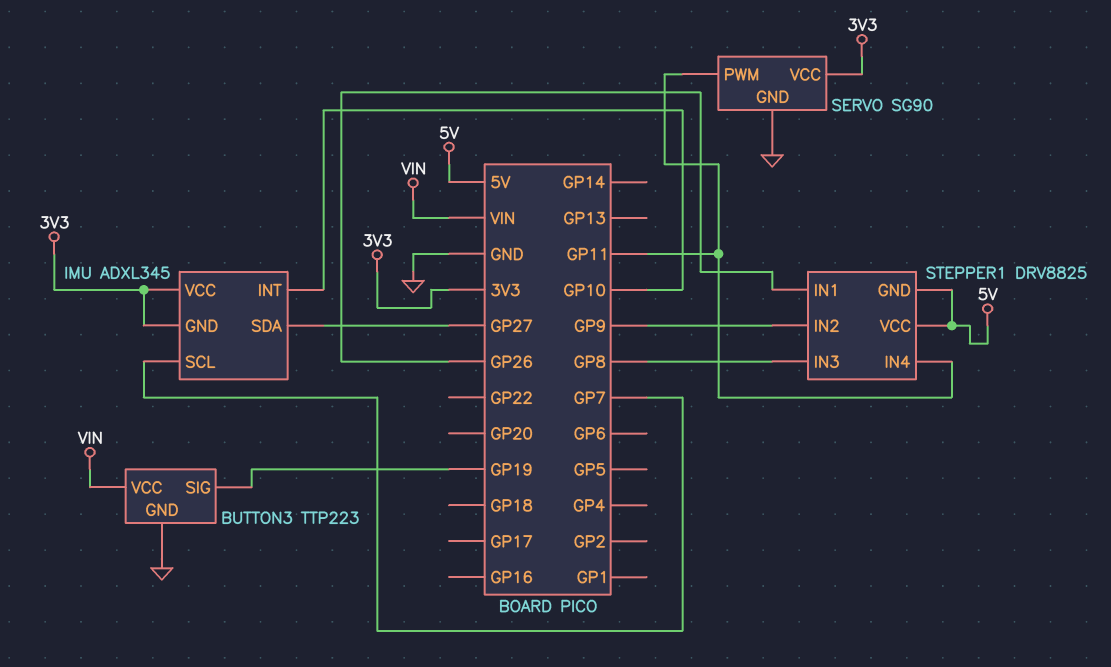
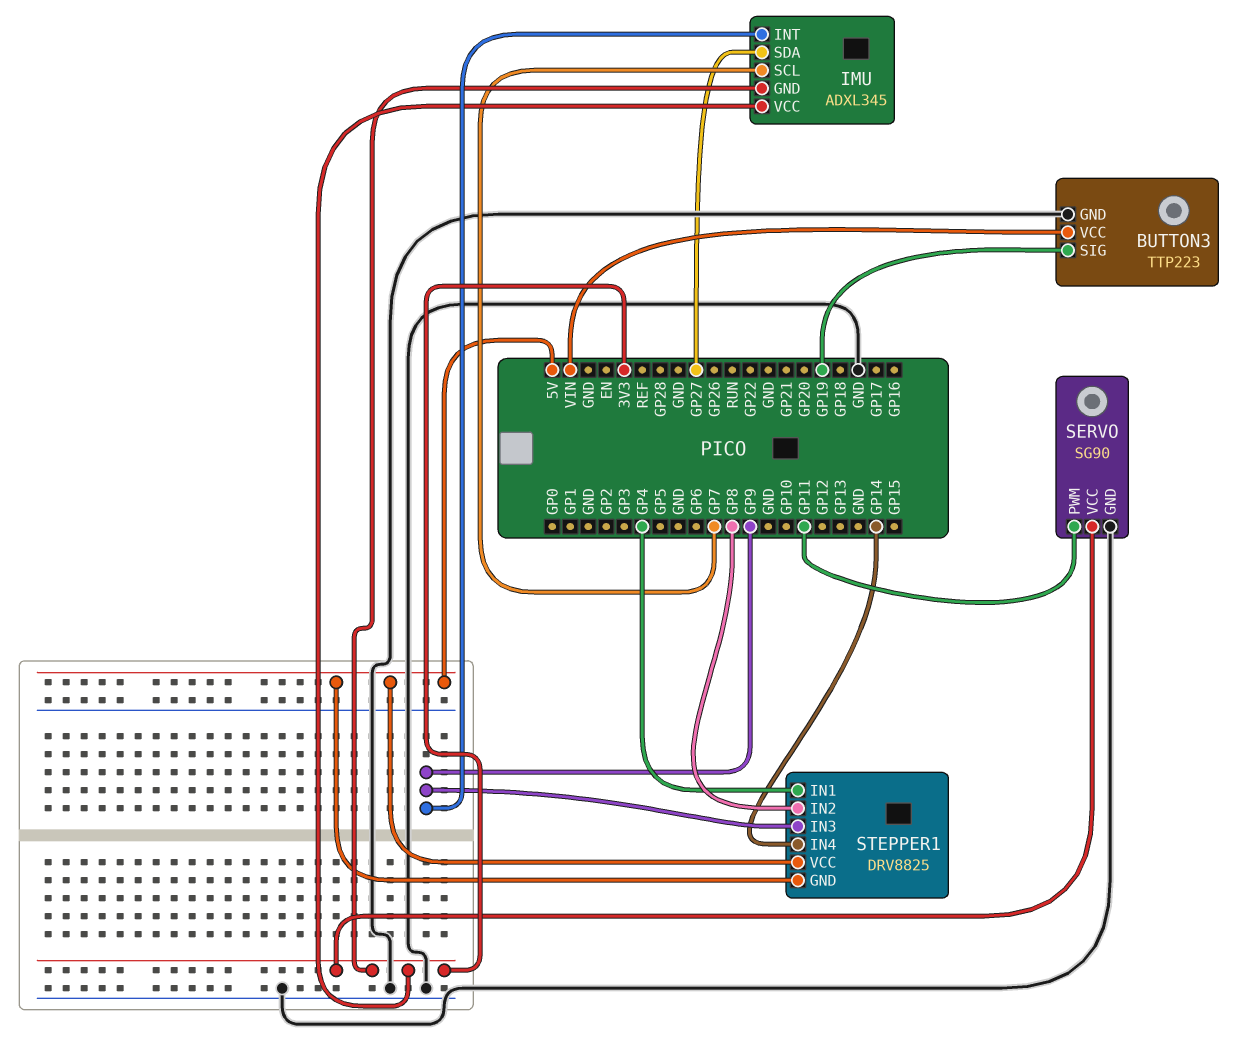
IMU pin INT: GP10 -> GP9
STEPPER1 pin IN1: GP26 -> GP4
STEPPER1 pin IN2: GP9 -> GP8
STEPPER1 pin IN3: GP8 -> GP9
STEPPER1 pin IN4: GP11 -> GP14

